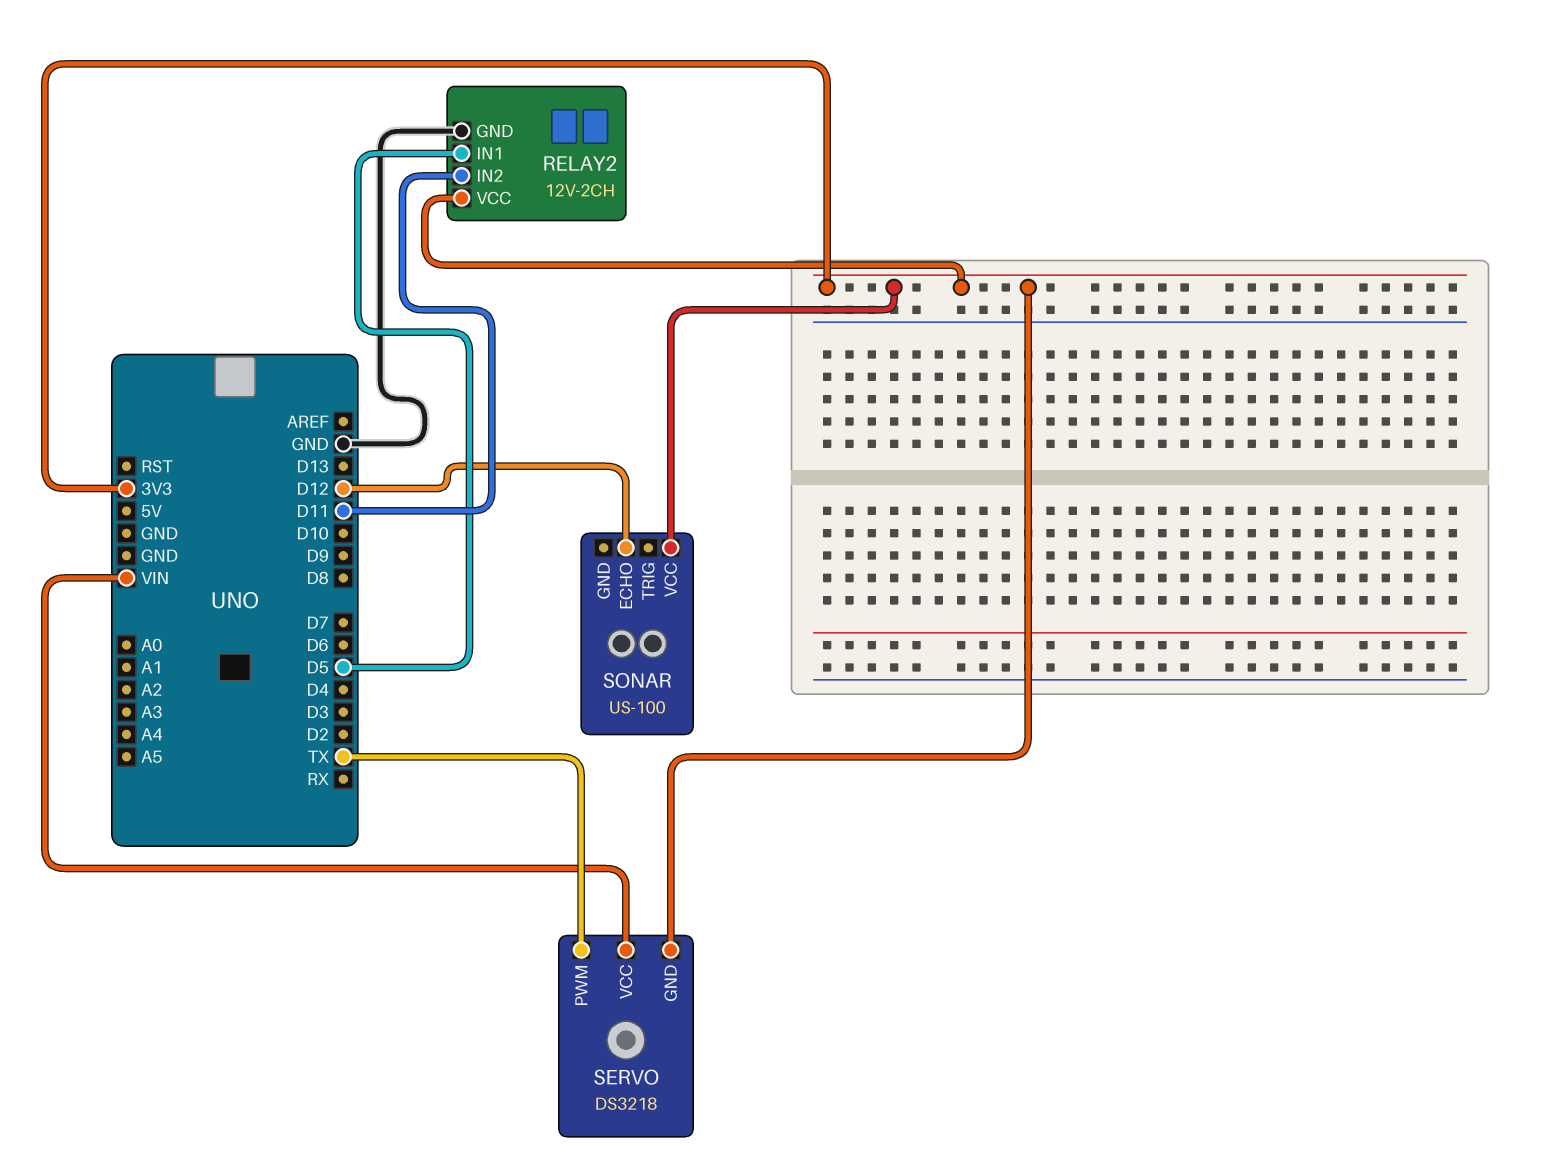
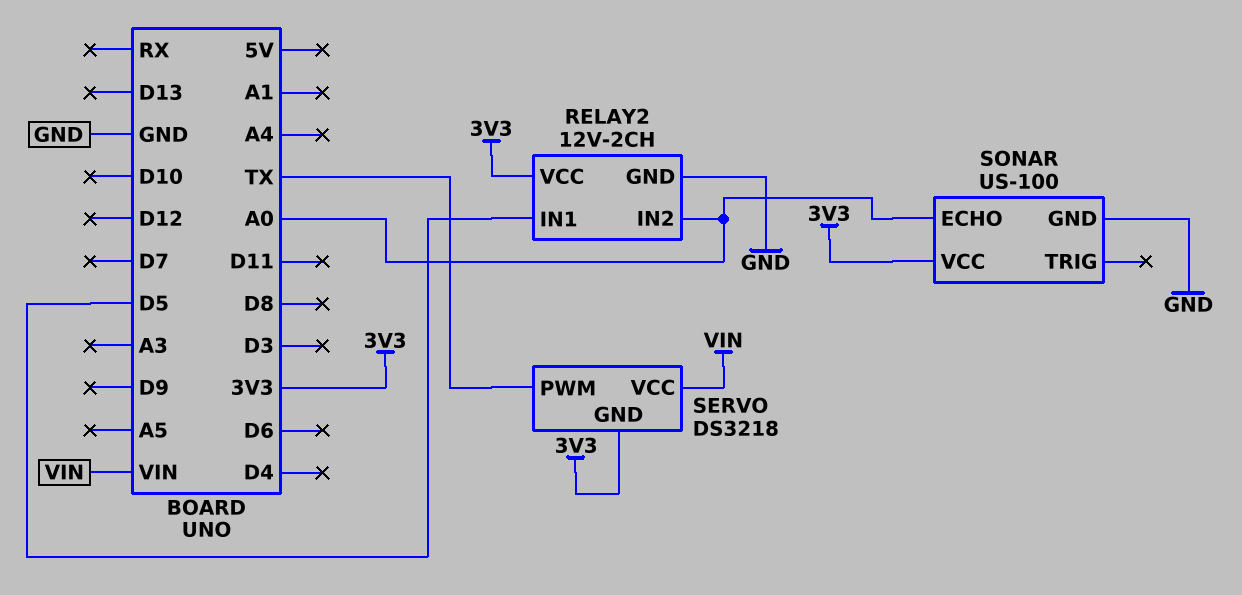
RELAY2 pin IN2: D11 -> A0
SONAR pin ECHO: D12 -> A0
SONAR pin GND: none -> GND

